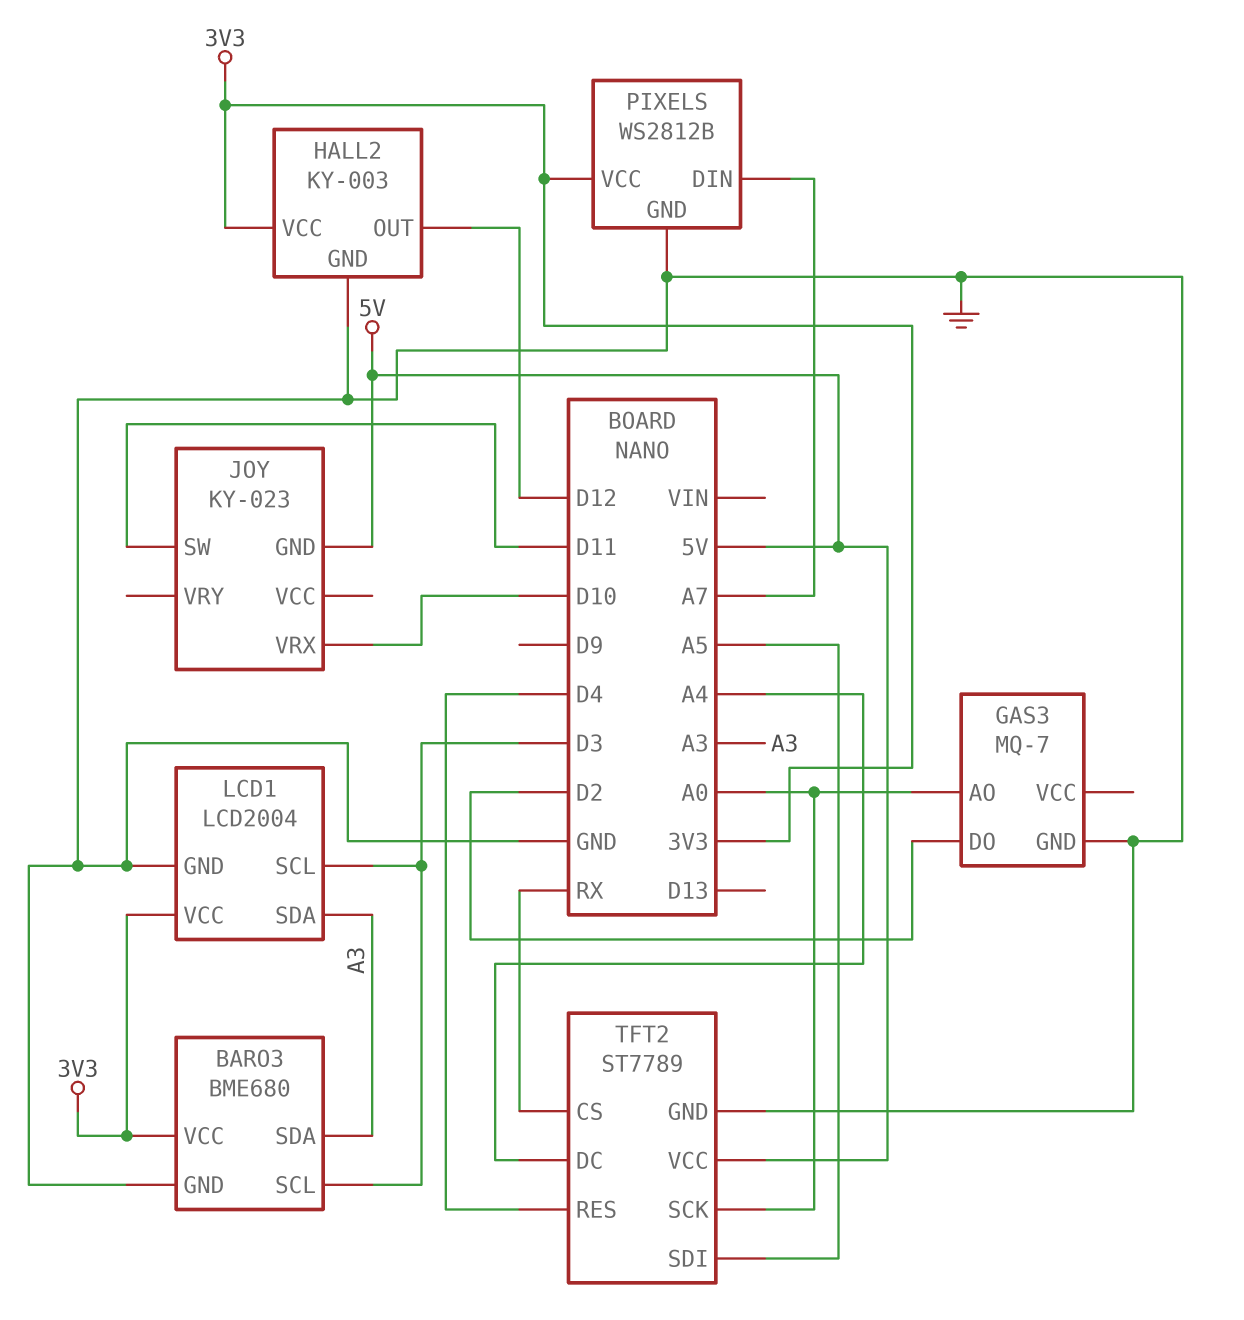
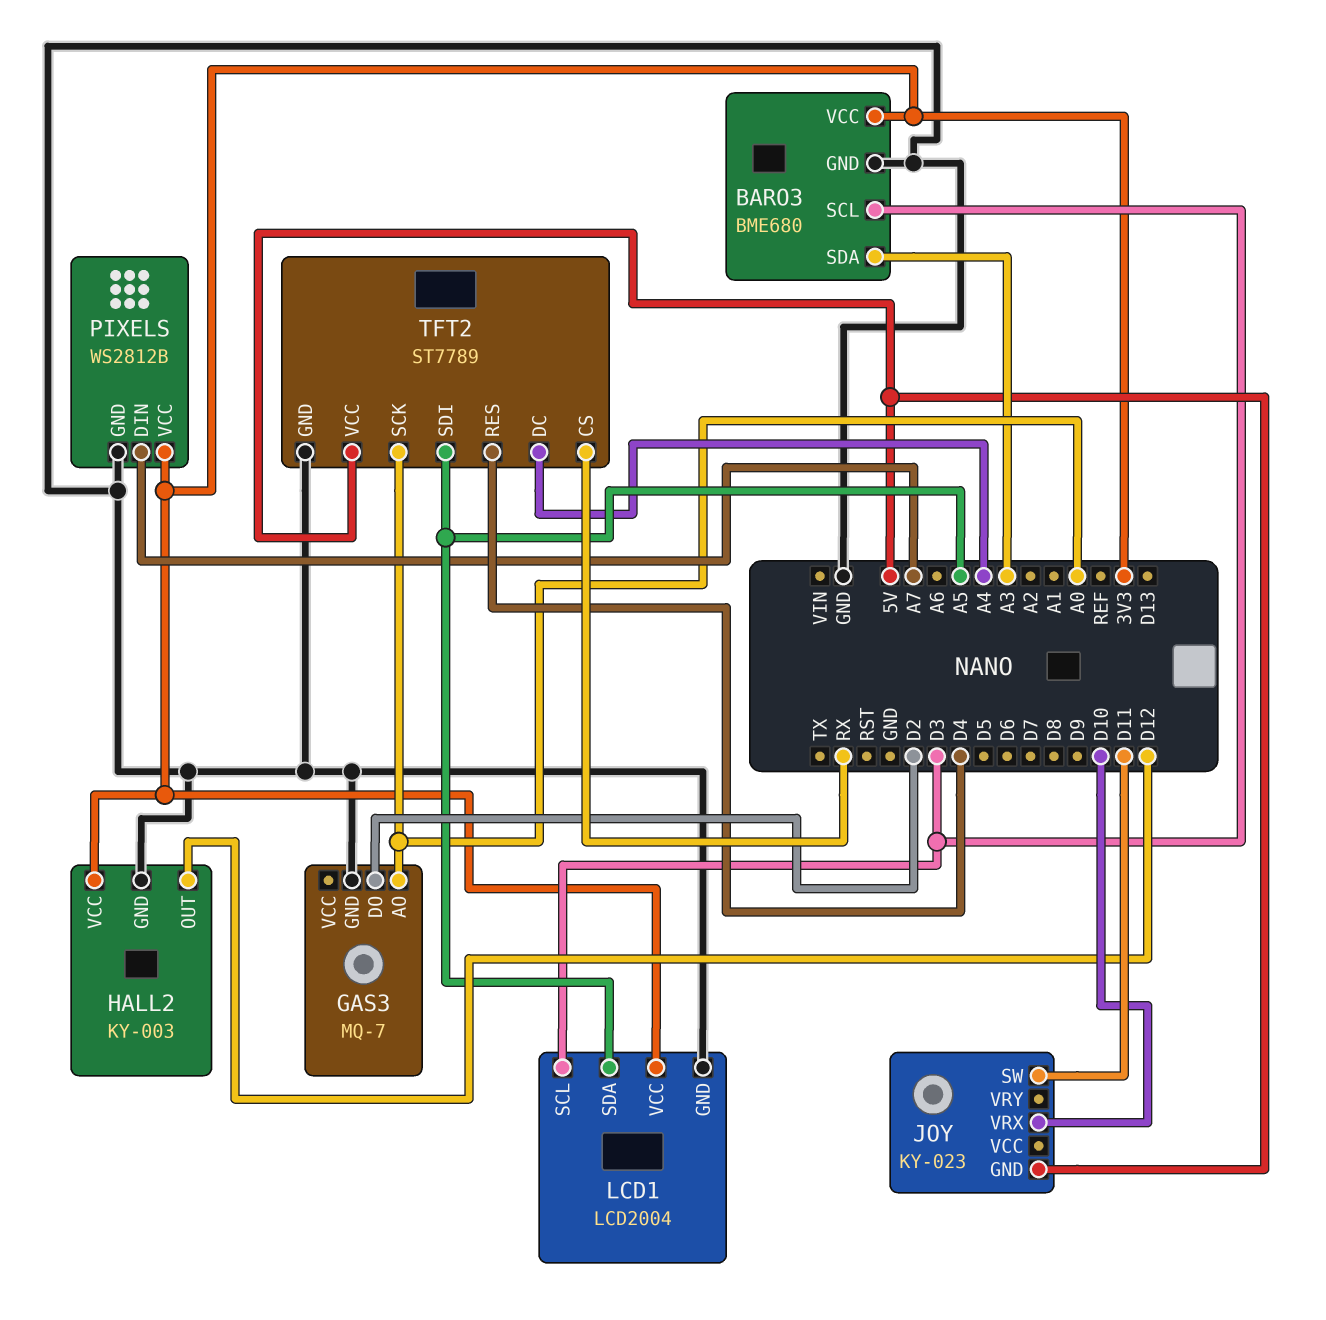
LCD1 pin SDA: A3 -> A5

